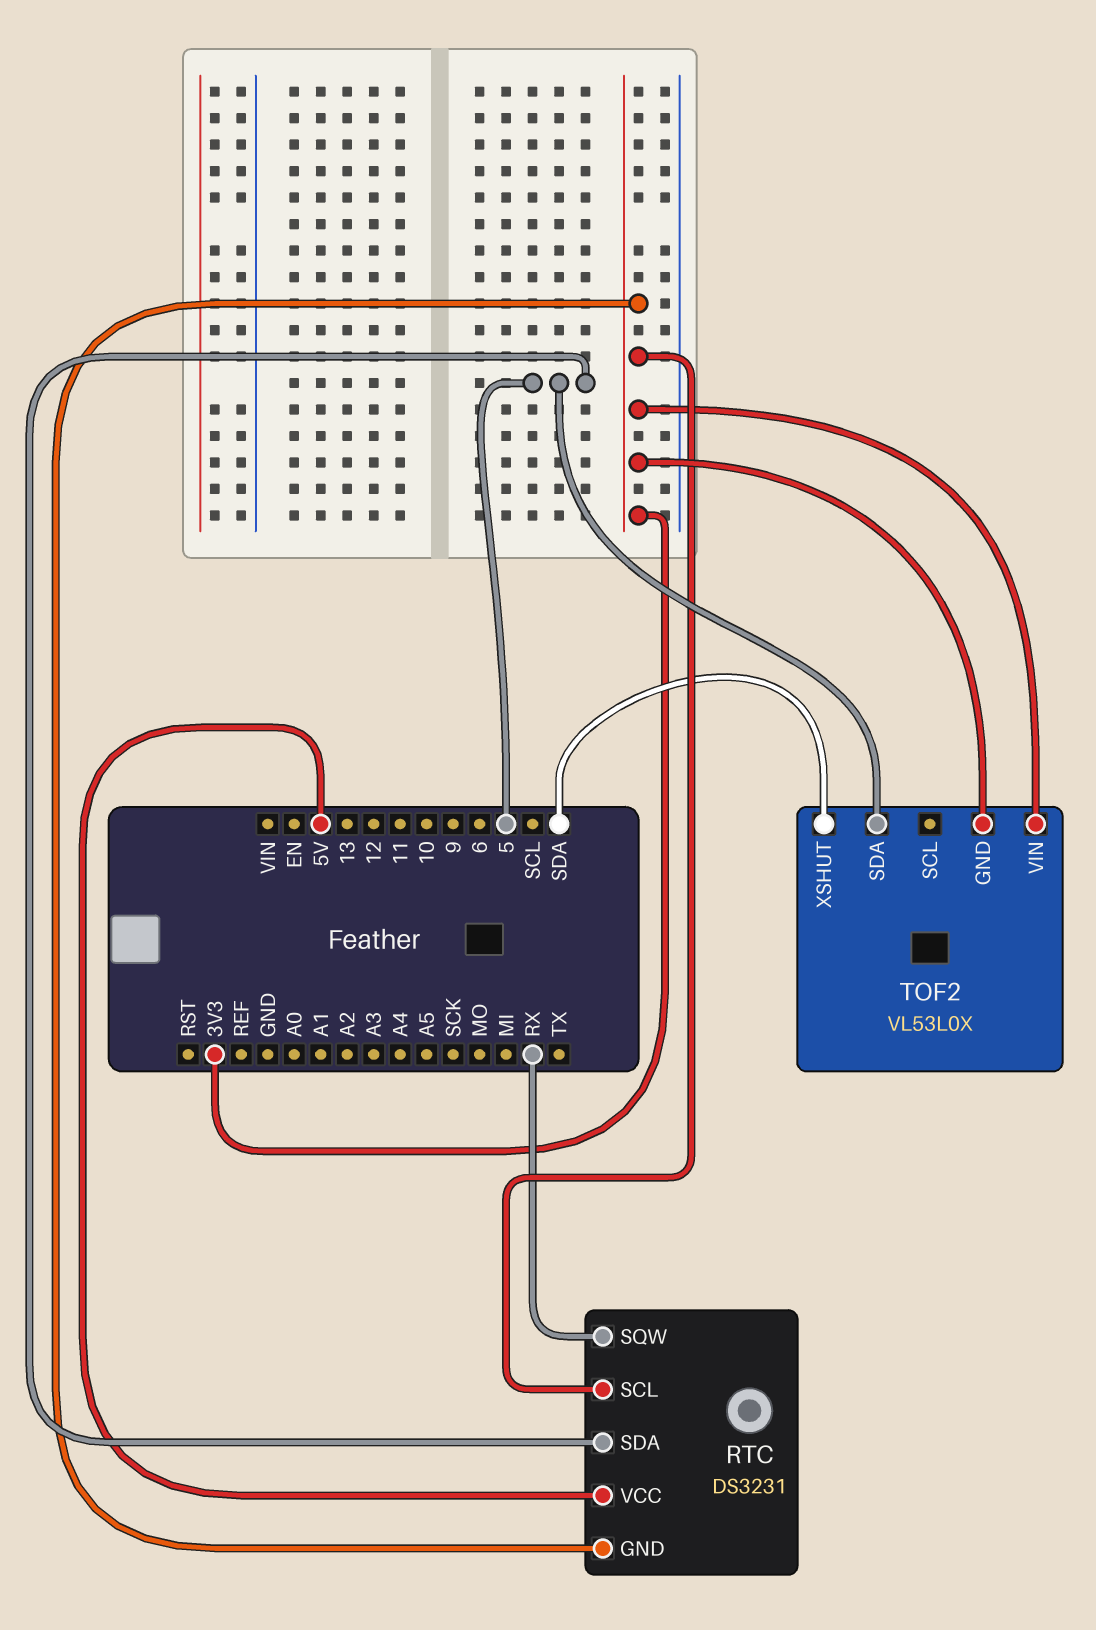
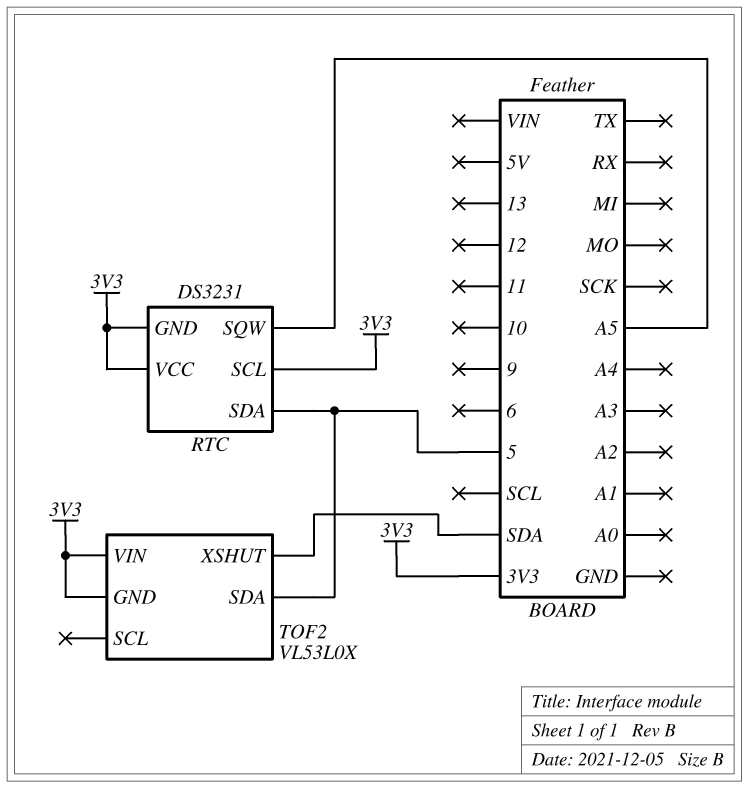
RTC pin SQW: RX -> A5
RTC pin VCC: 5V -> 3V3

